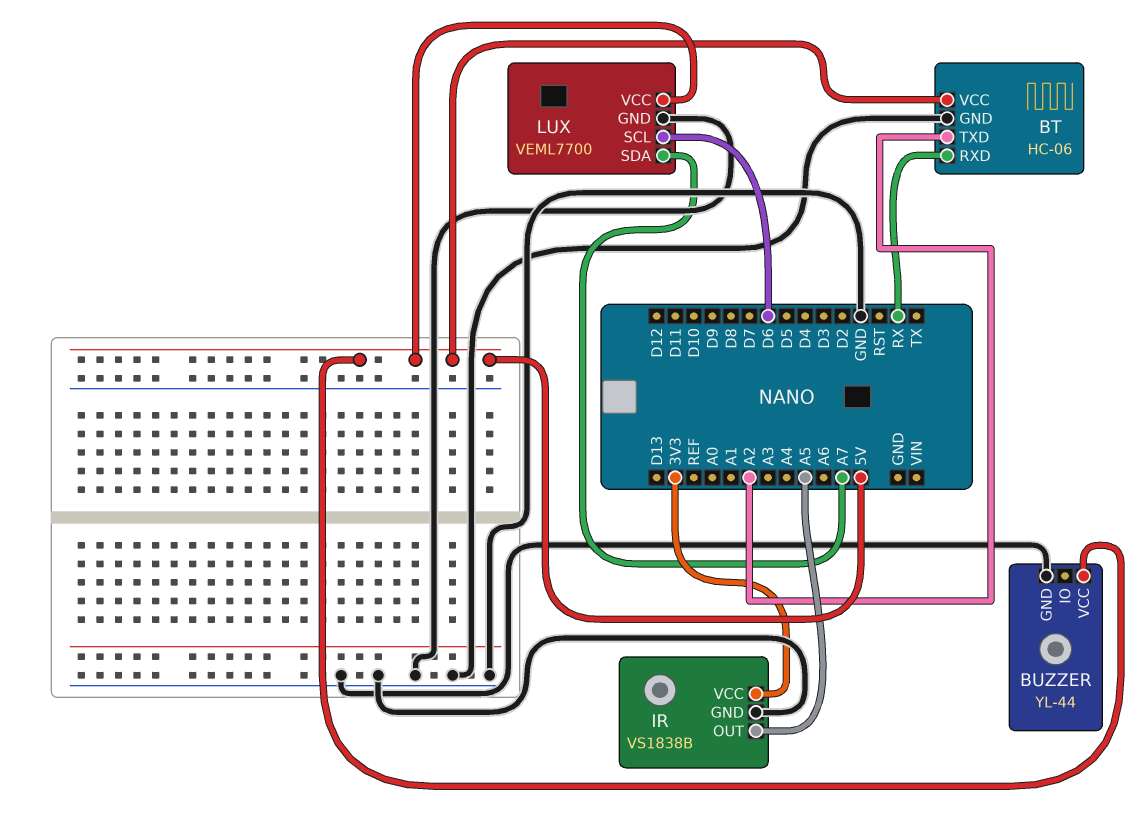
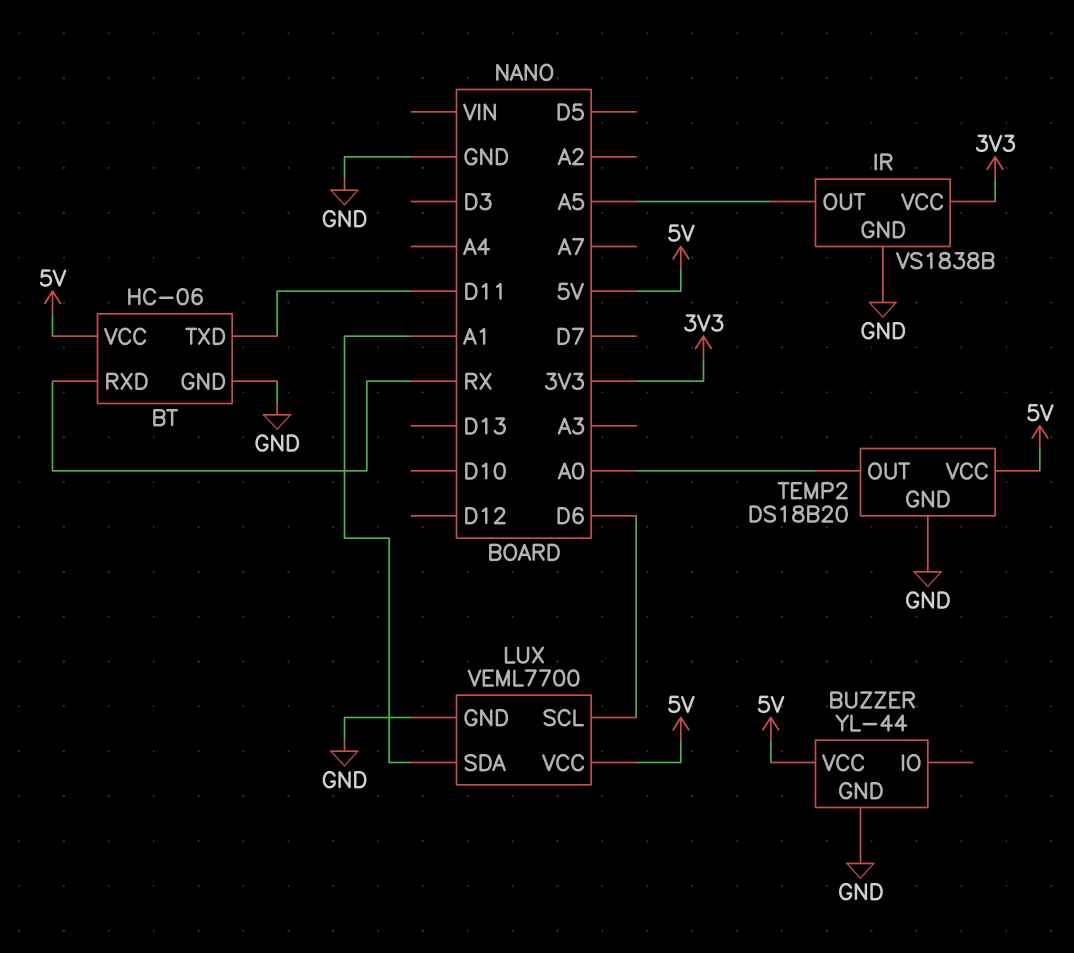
BT pin TXD: A2 -> D11
LUX pin SDA: A7 -> A1
TEMP2: none -> DS18B20
TEMP2 pin GND: none -> GND
TEMP2 pin OUT: none -> A0
TEMP2 pin VCC: none -> 5V

